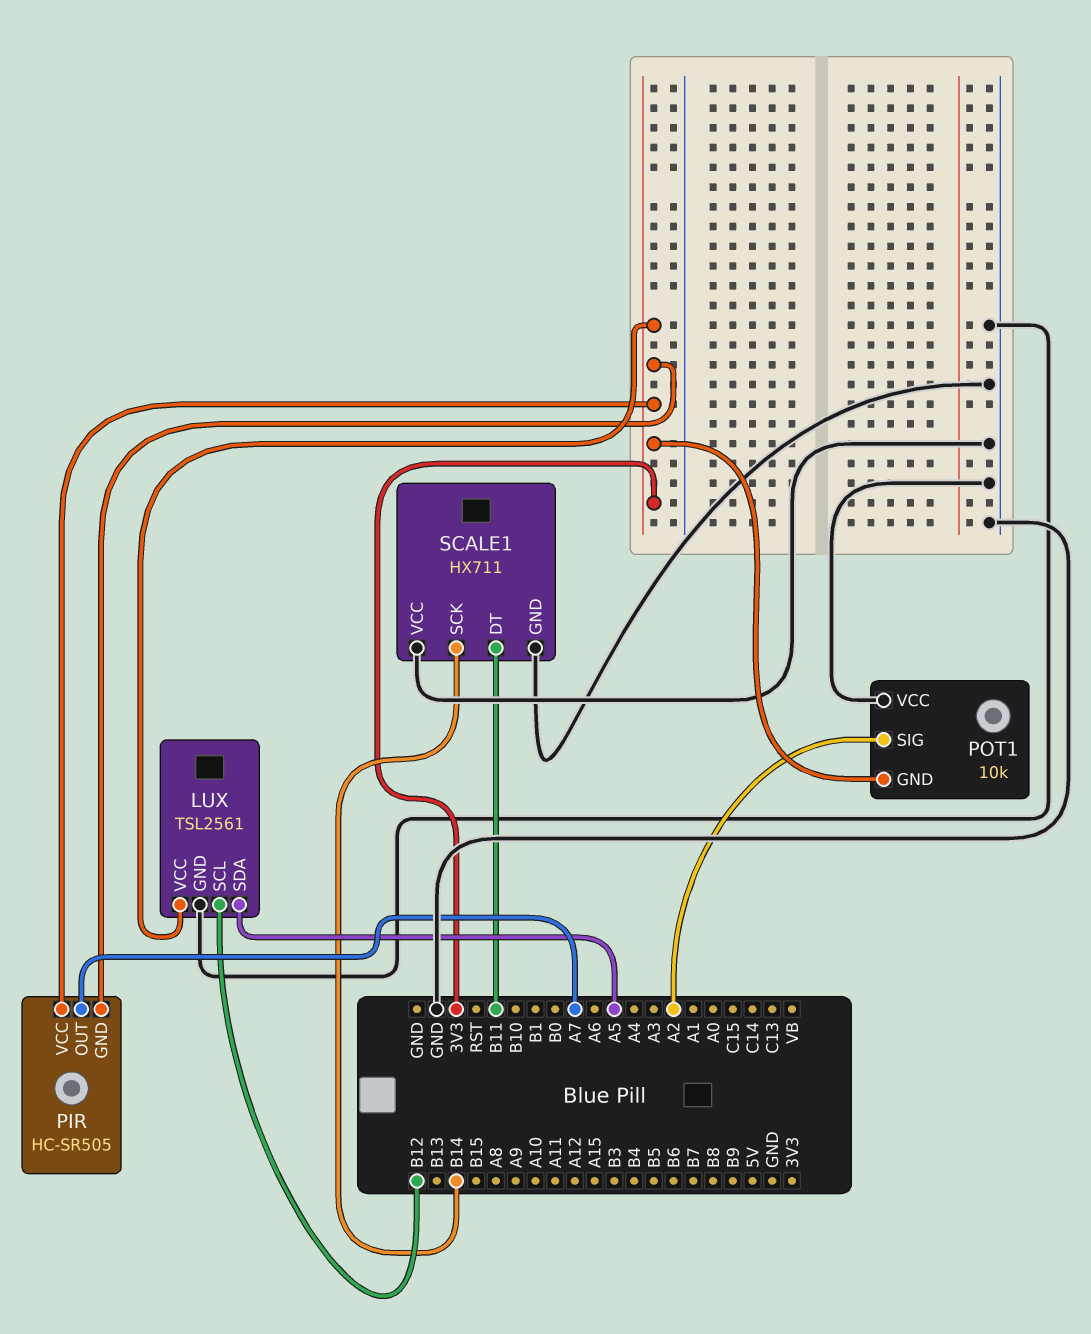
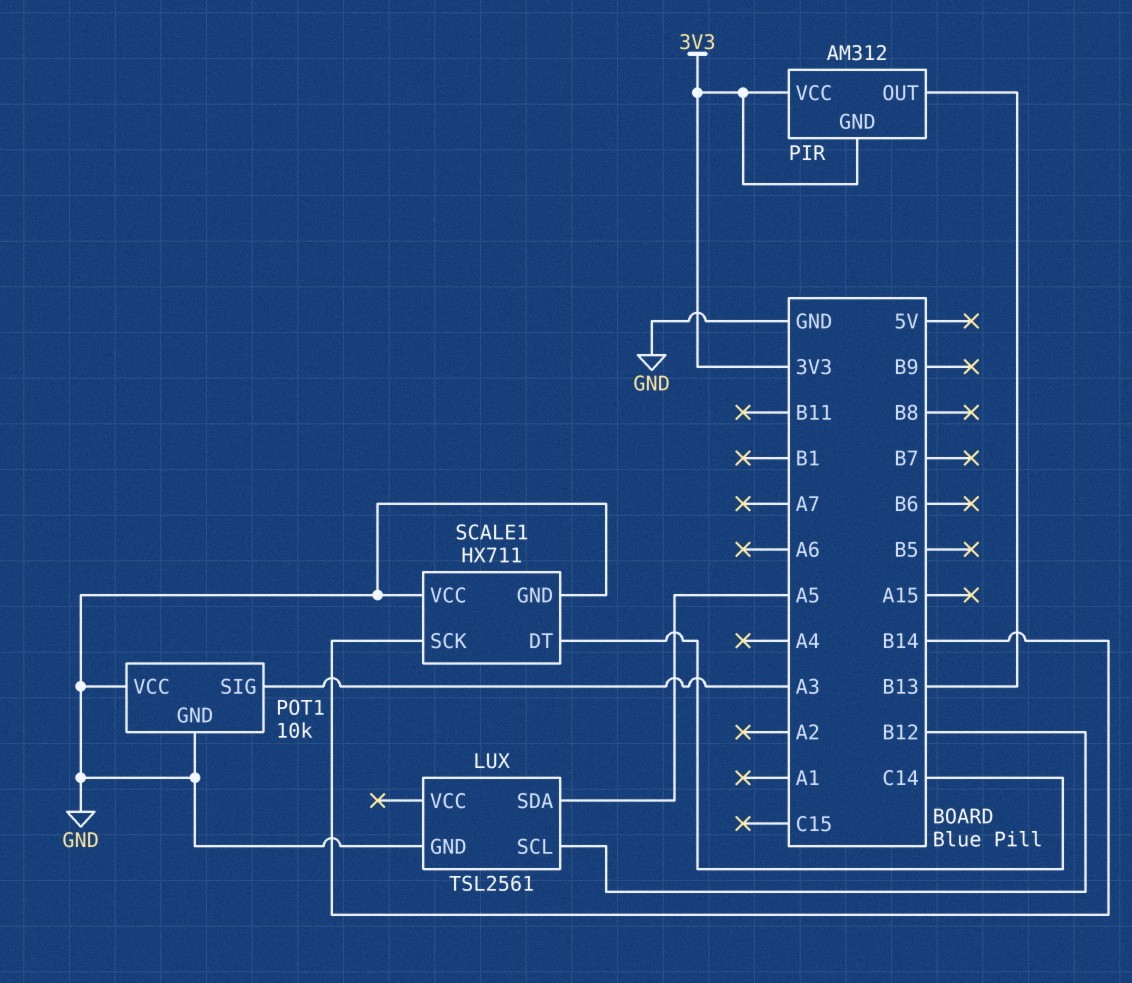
LUX pin VCC: 3V3 -> none
PIR: HC-SR505 -> AM312
PIR pin OUT: A7 -> B13
POT1 pin GND: 3V3 -> GND
POT1 pin SIG: A2 -> A3
SCALE1 pin DT: B11 -> C14

